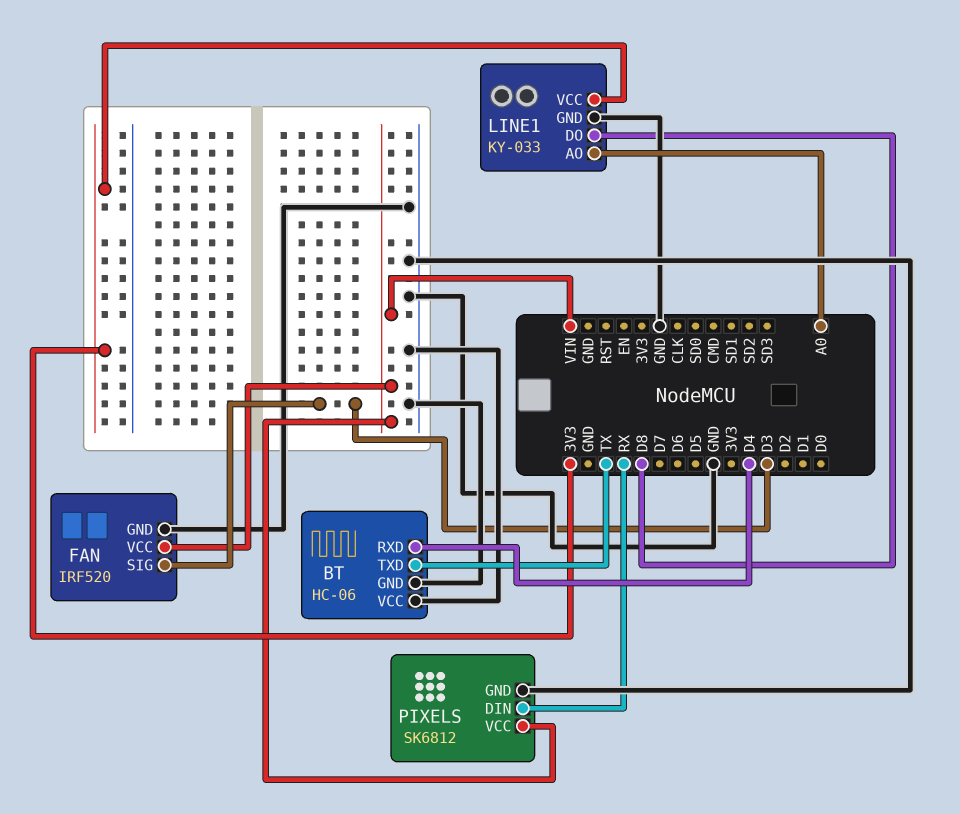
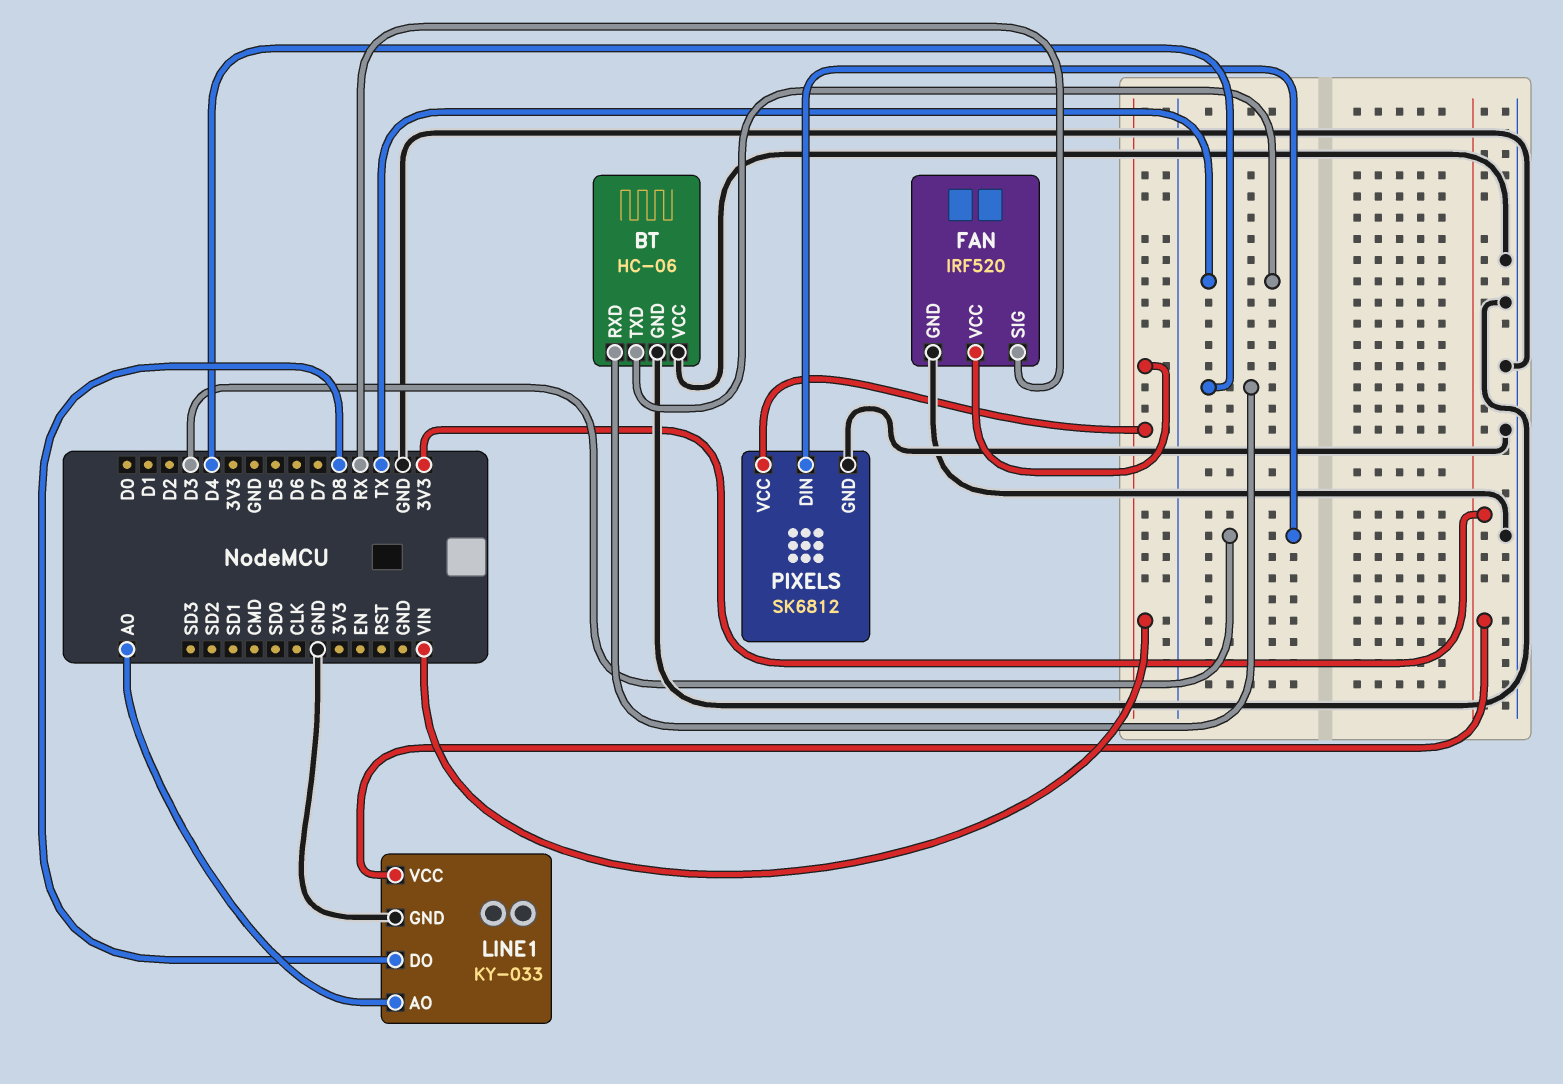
FAN pin SIG: D3 -> RX
PIXELS pin DIN: RX -> D3

